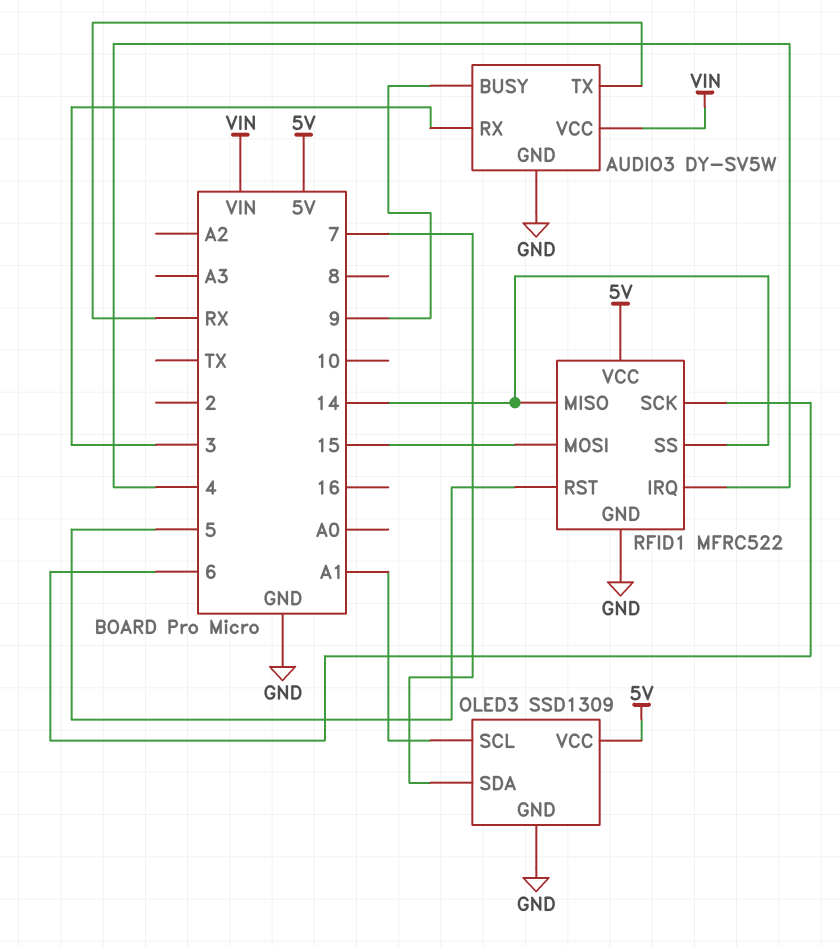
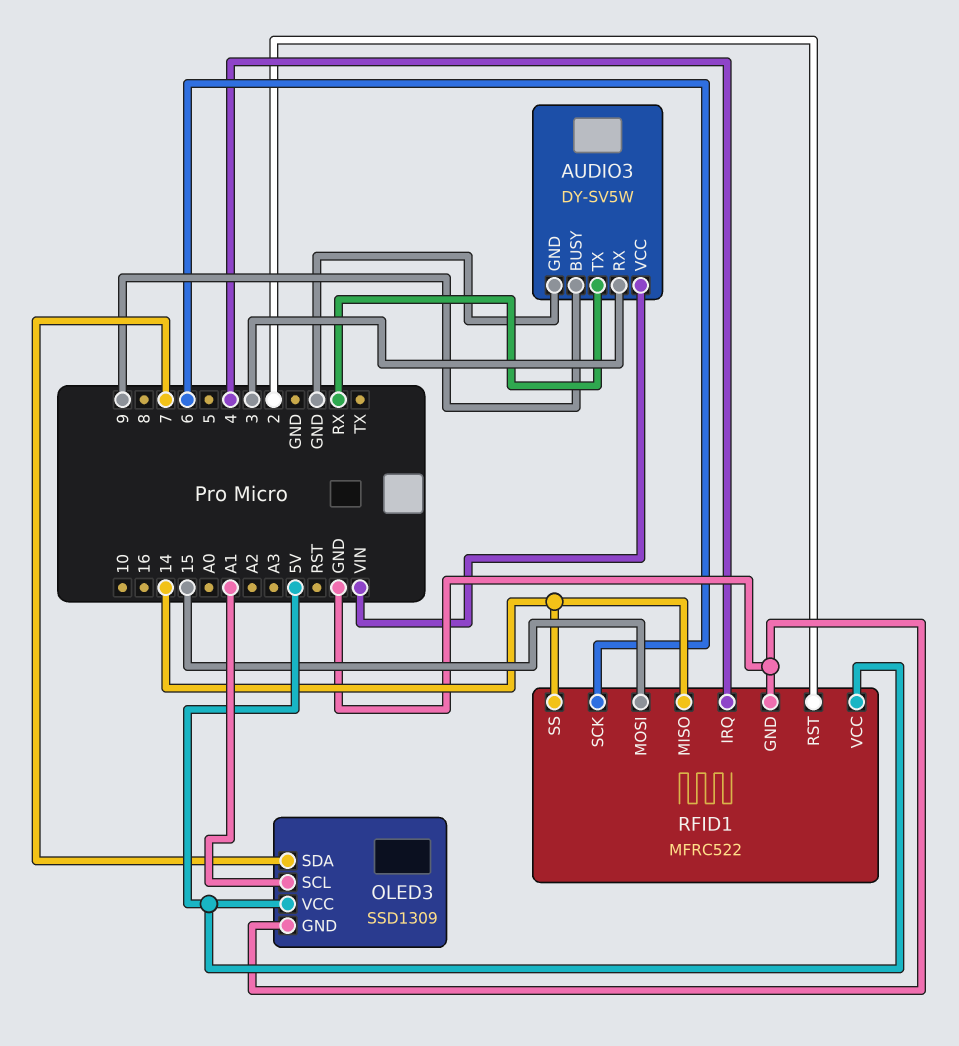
RFID1 pin RST: 5 -> 2

